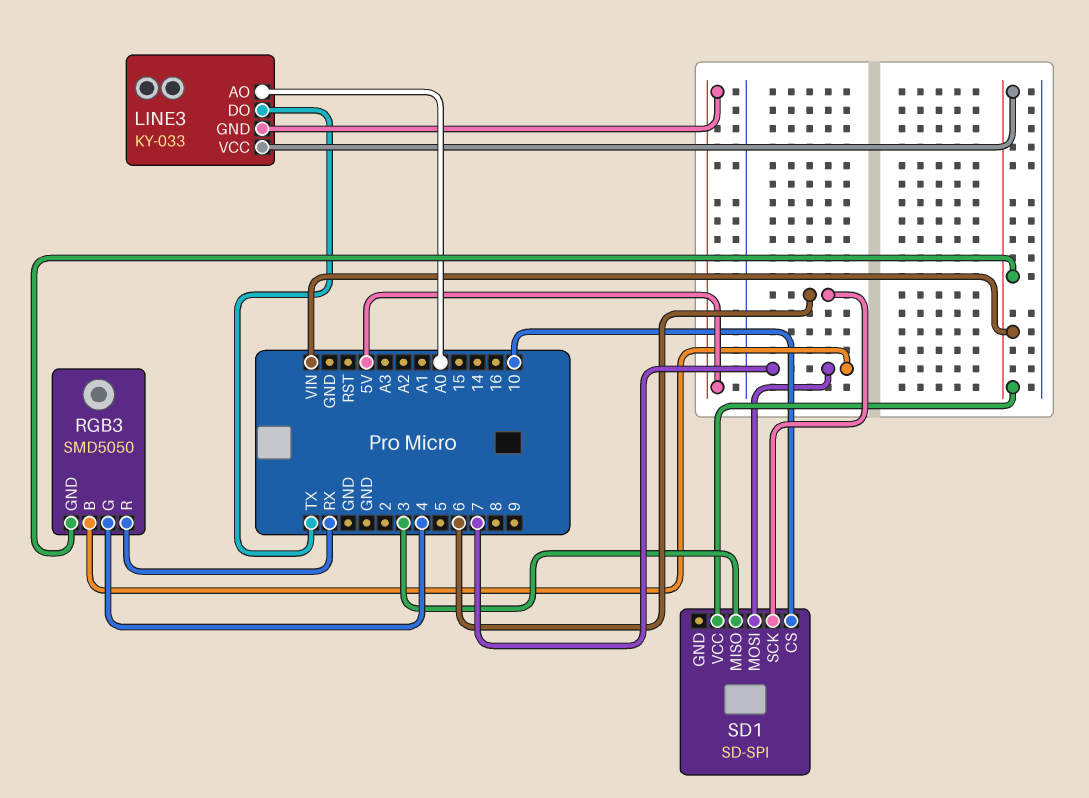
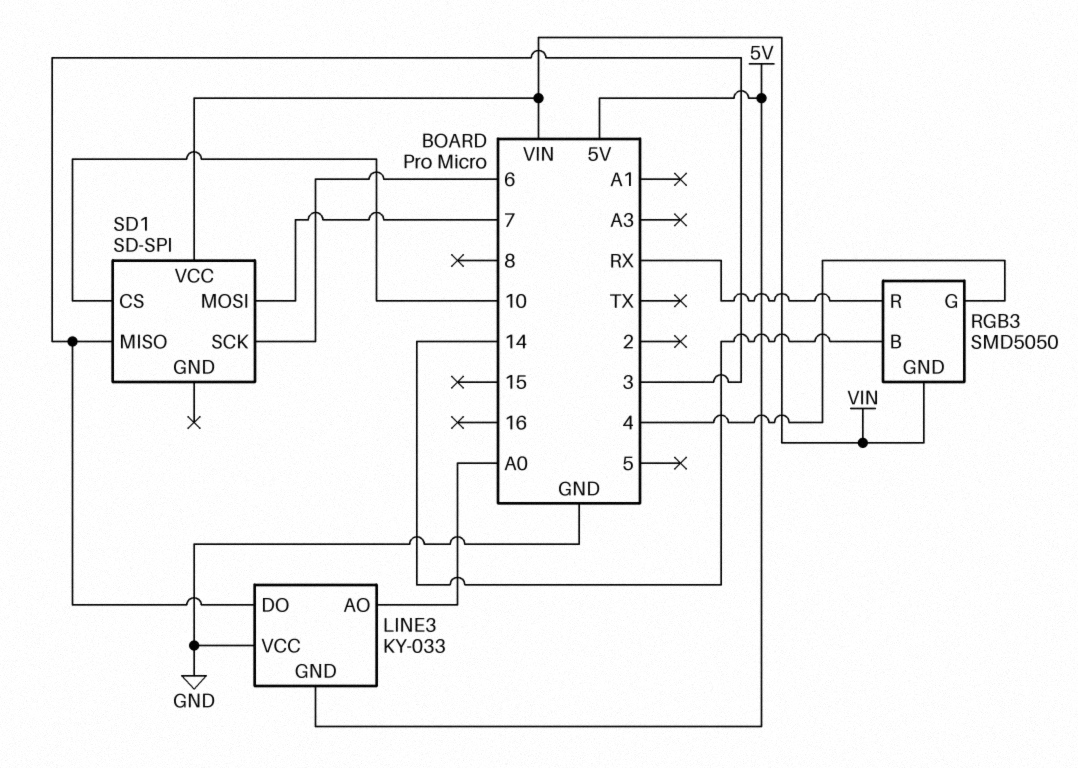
LINE3 pin DO: TX -> 3
LINE3 pin VCC: VIN -> GND
RGB3 pin B: 7 -> 14

